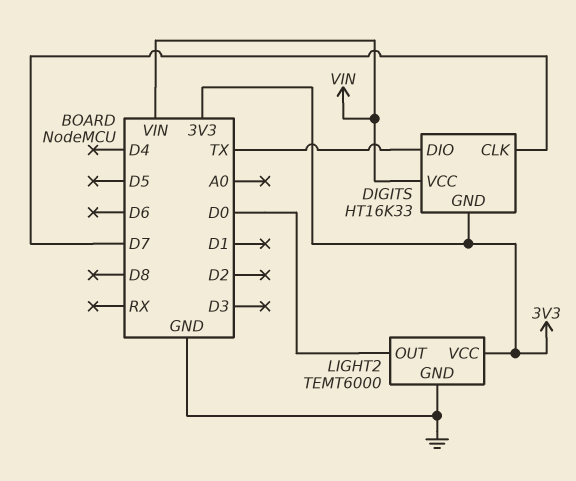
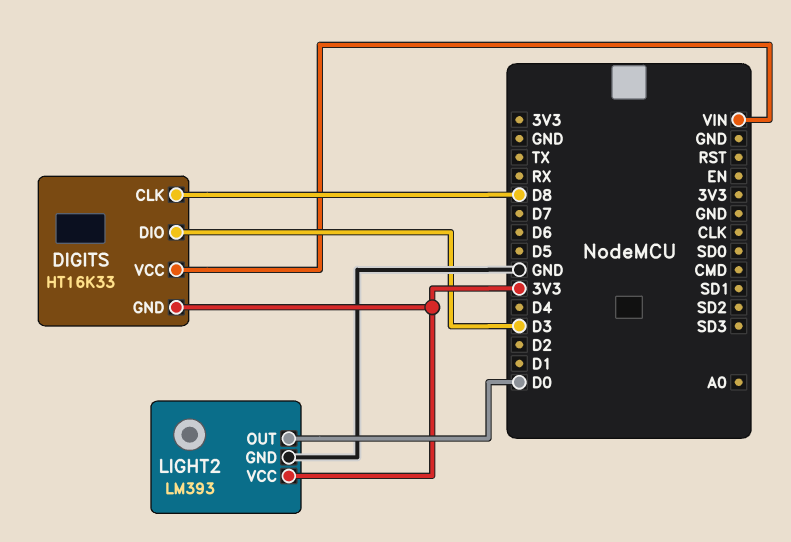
DIGITS pin CLK: D7 -> D8
DIGITS pin DIO: TX -> D3
LIGHT2: TEMT6000 -> LM393

